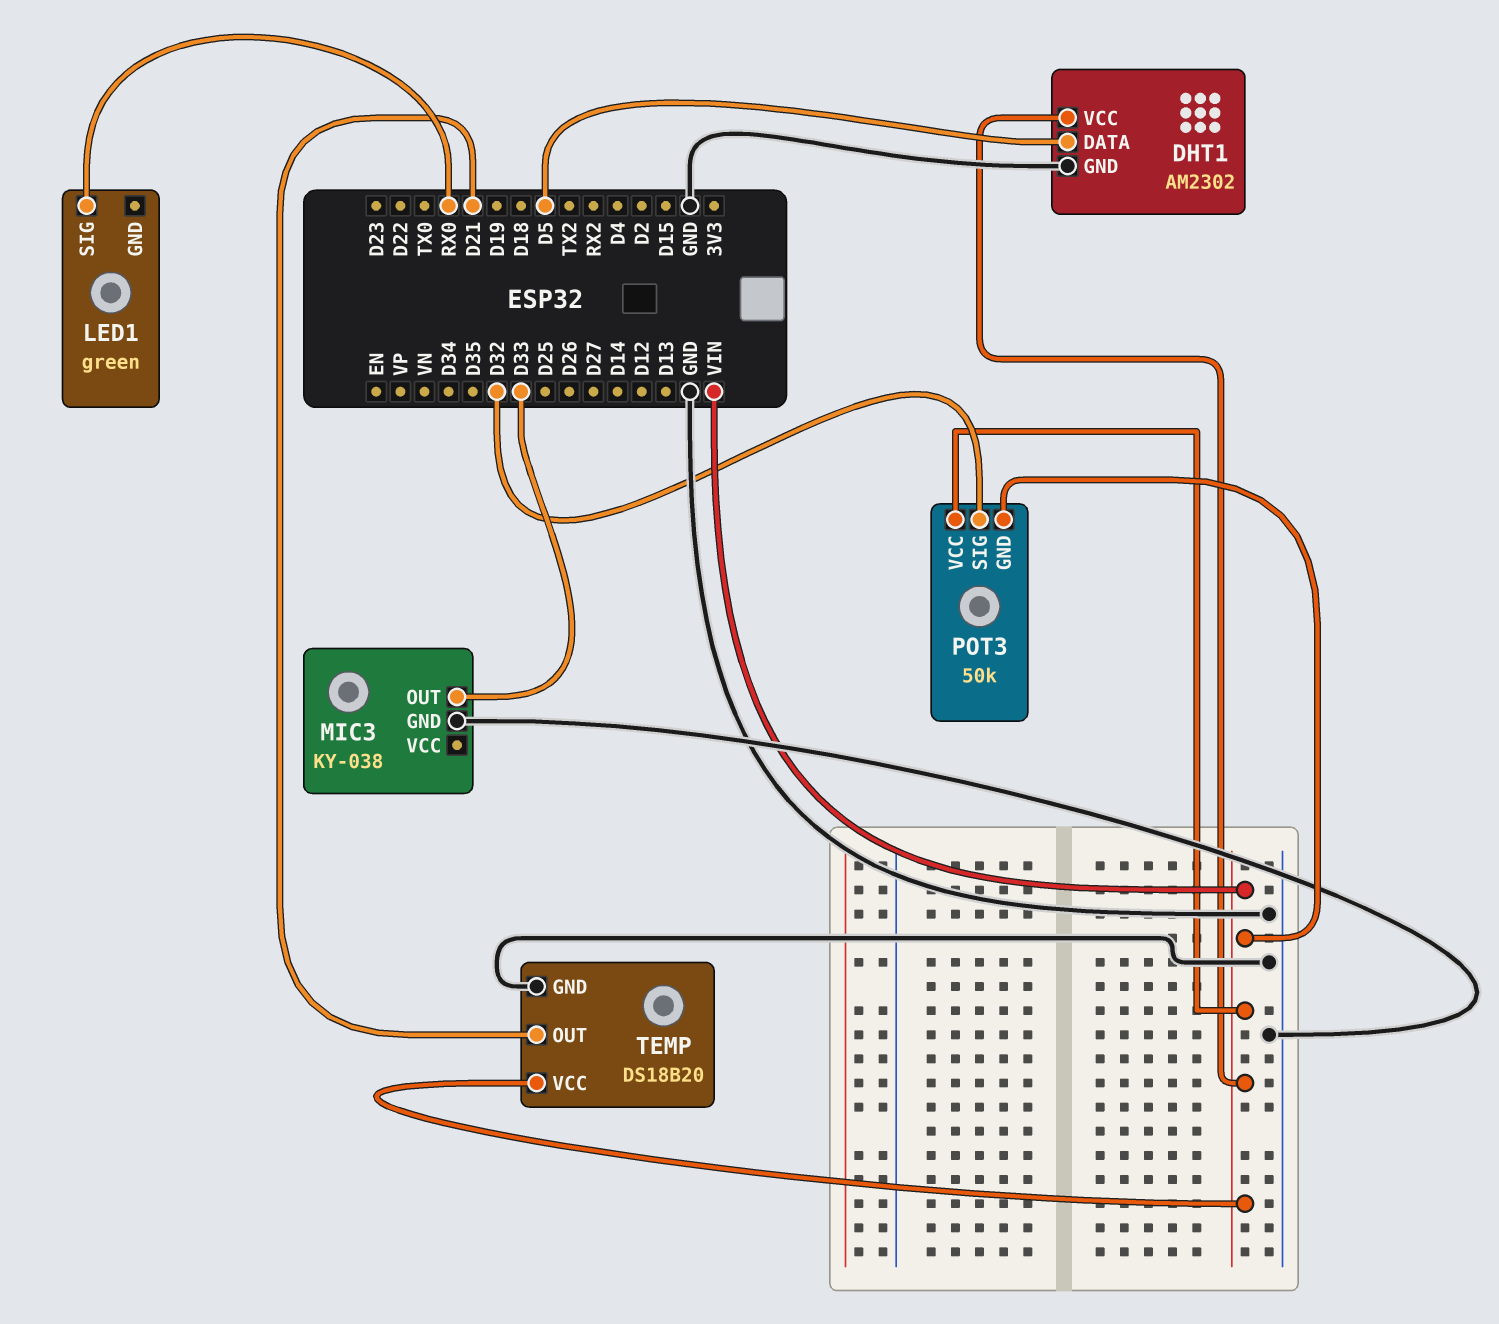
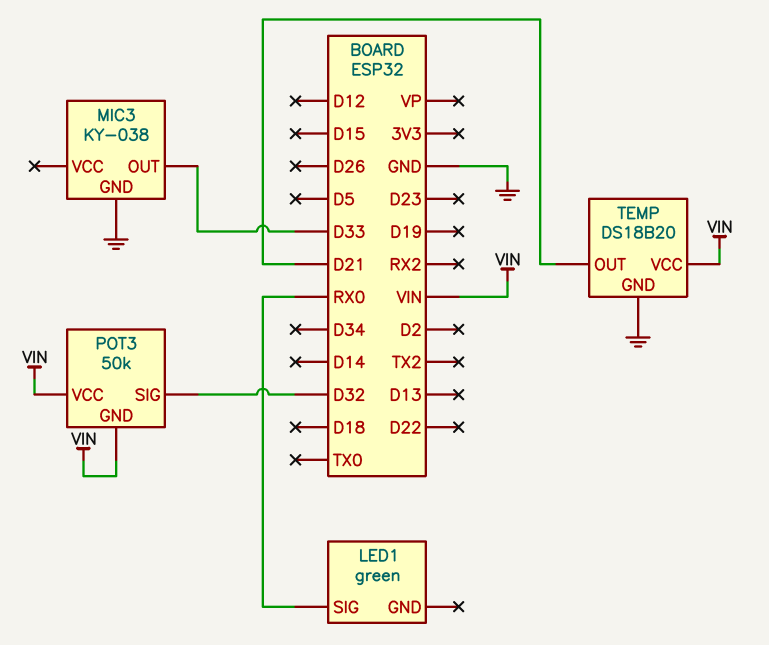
DHT1: AM2302 -> none
DHT1 pin DATA: D5 -> none
DHT1 pin GND: GND -> none
DHT1 pin VCC: VIN -> none

